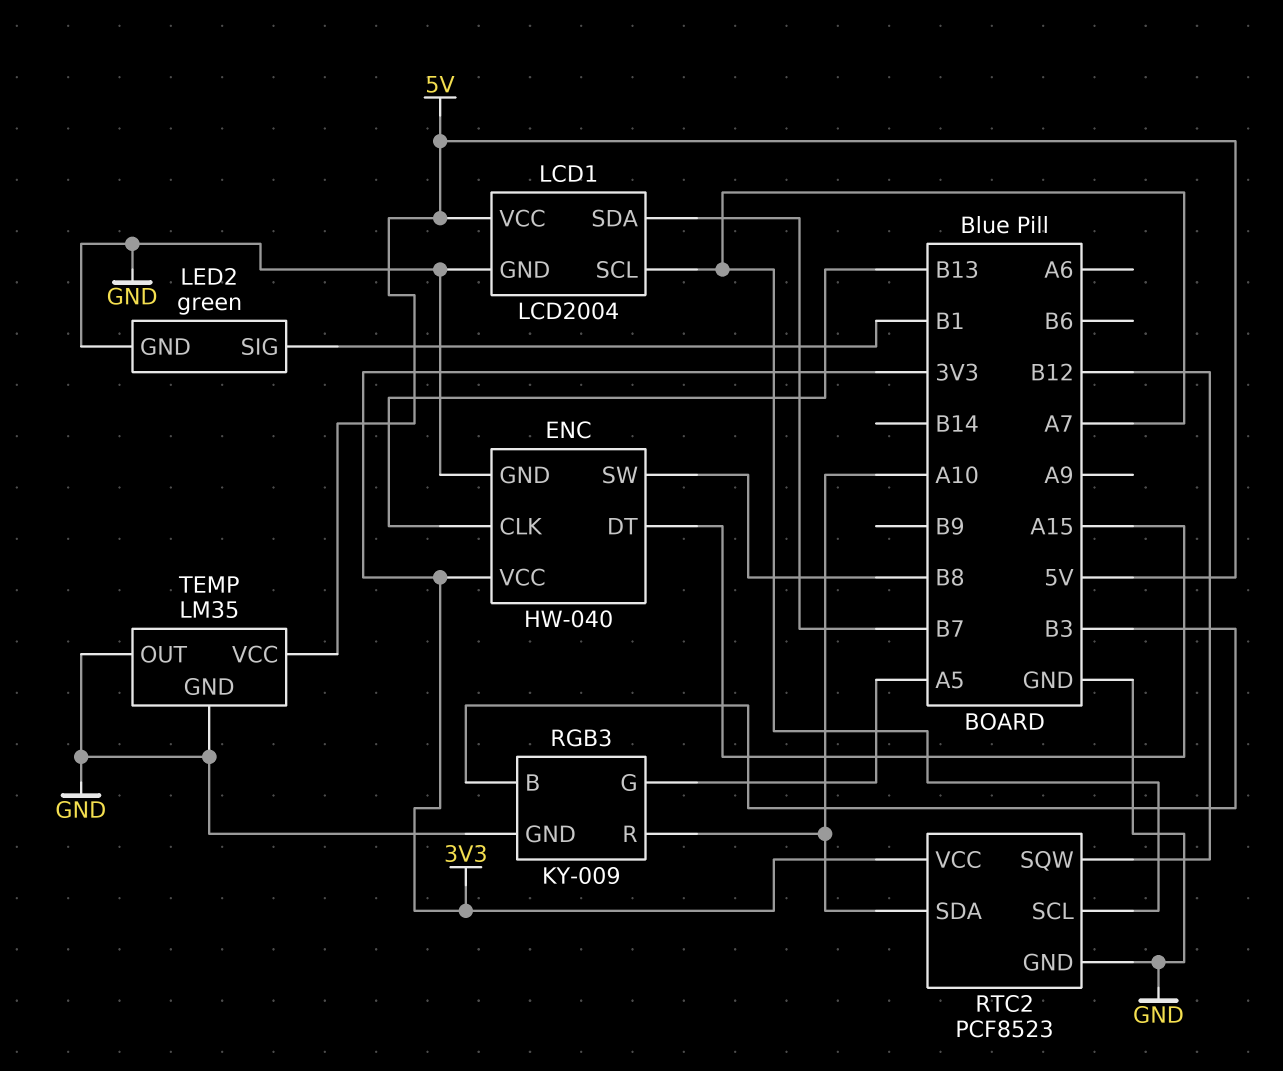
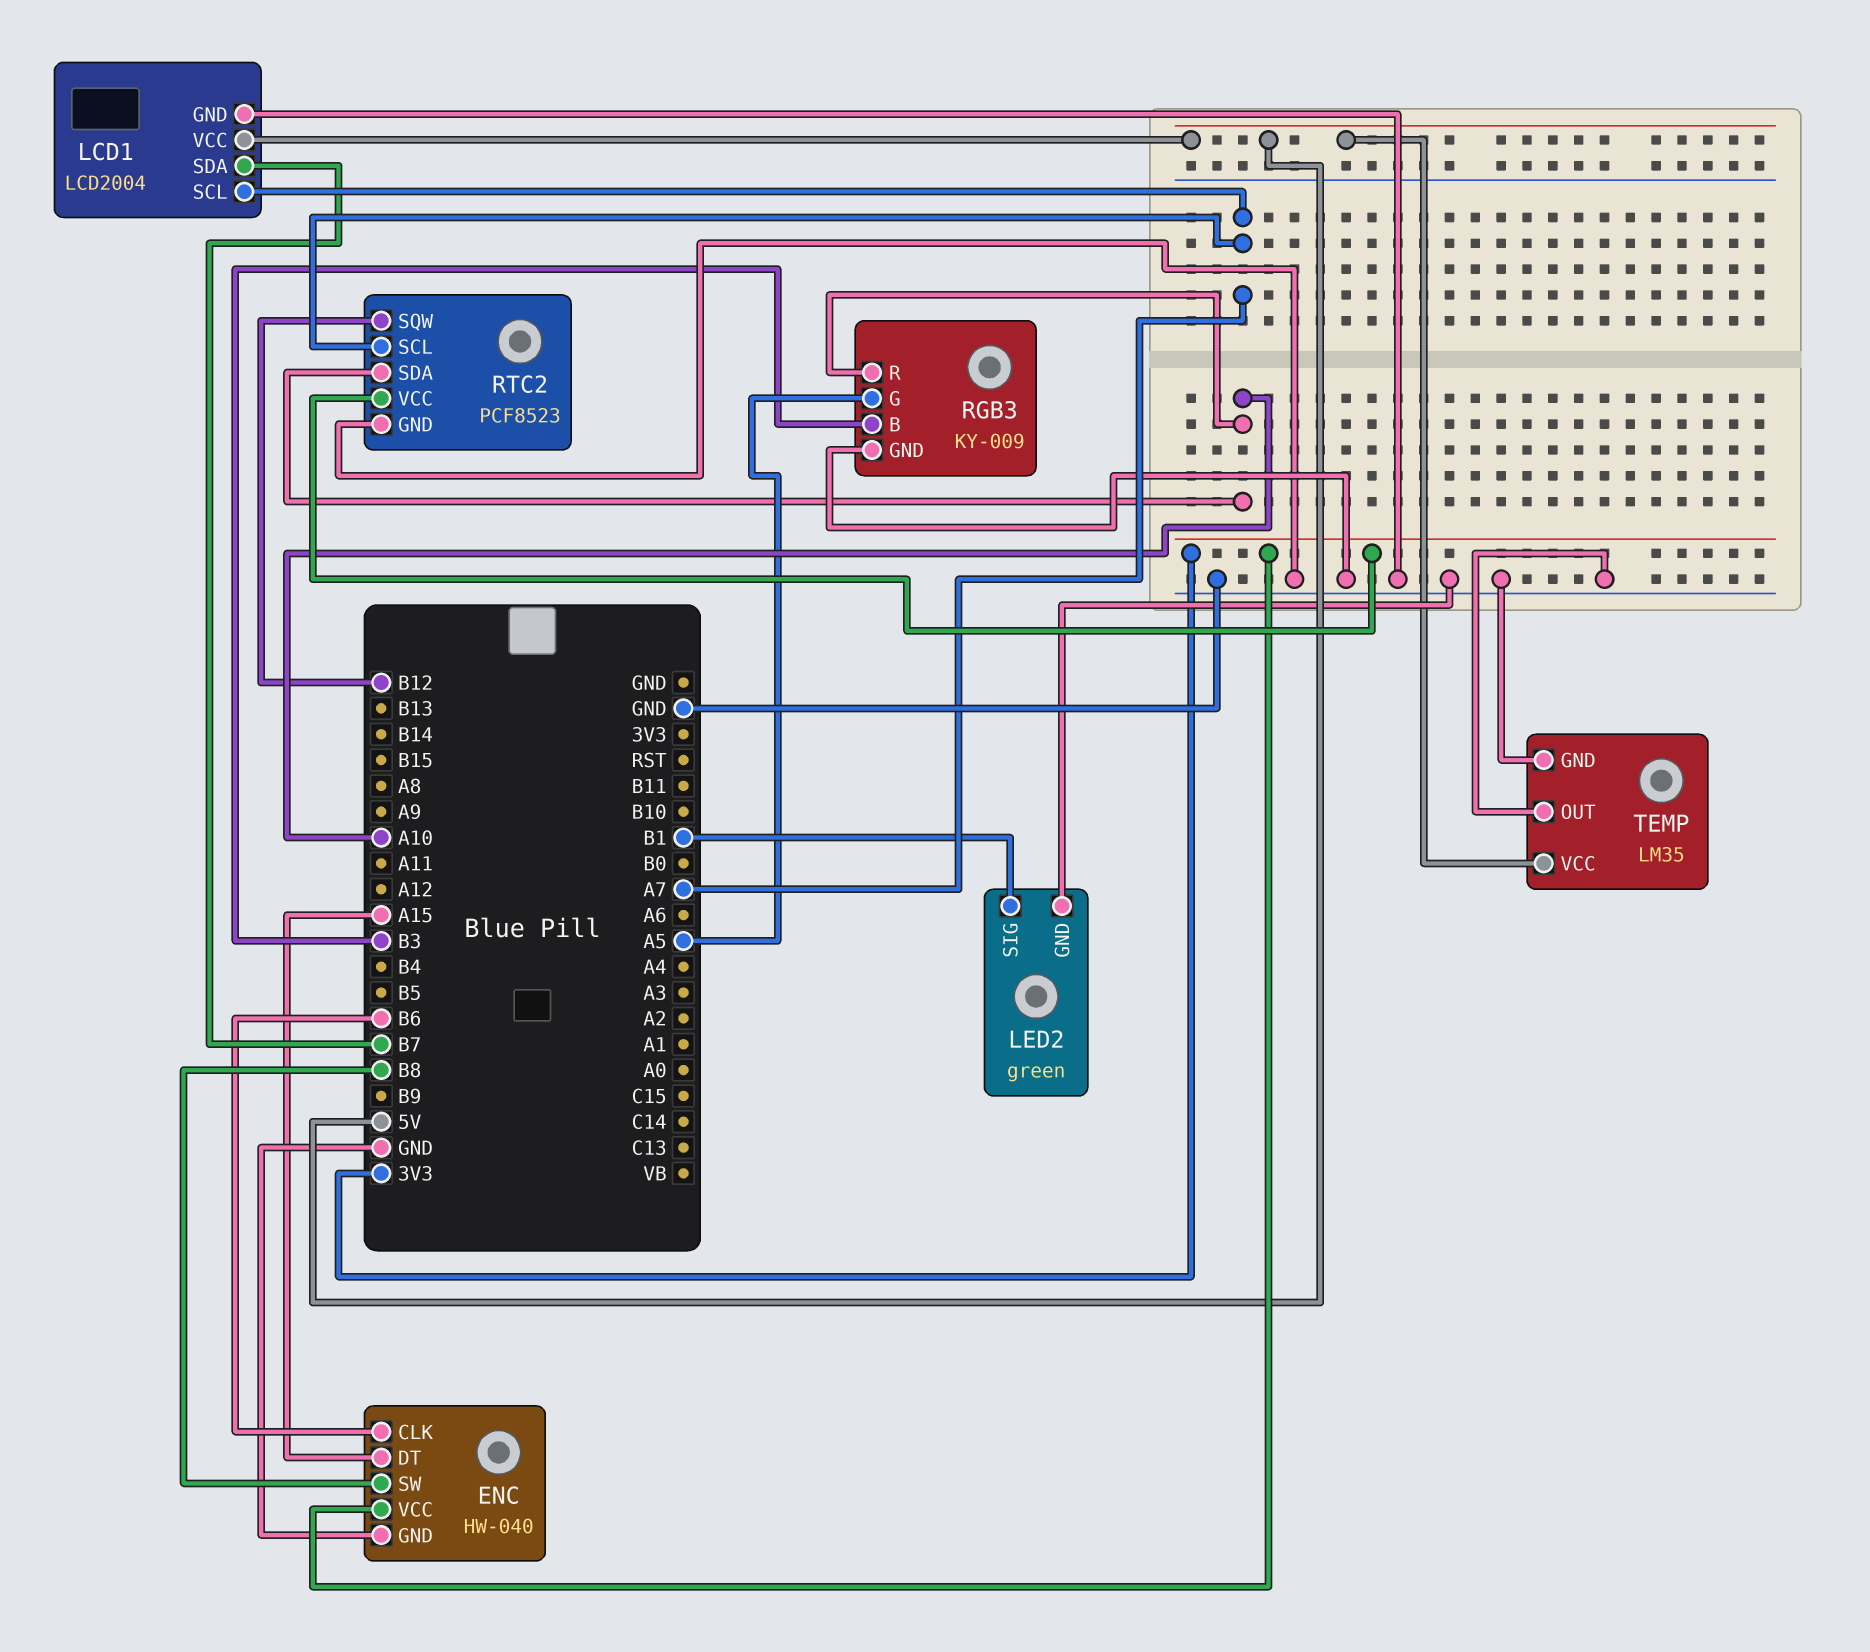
ENC pin CLK: B13 -> B6

